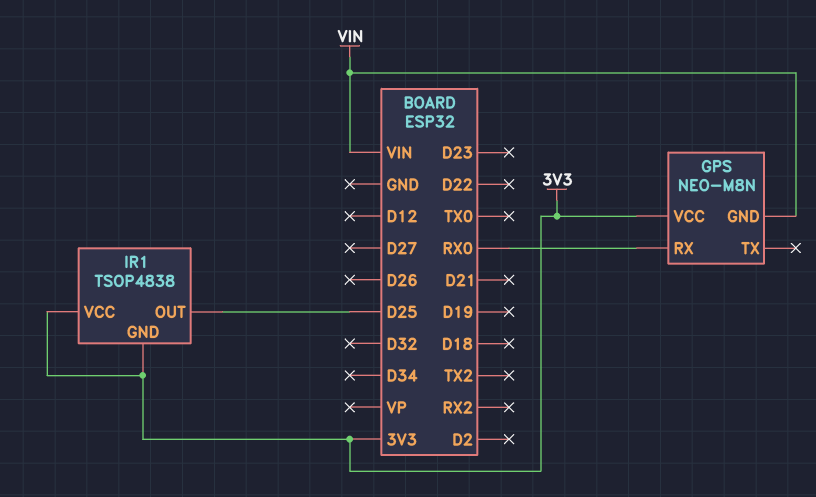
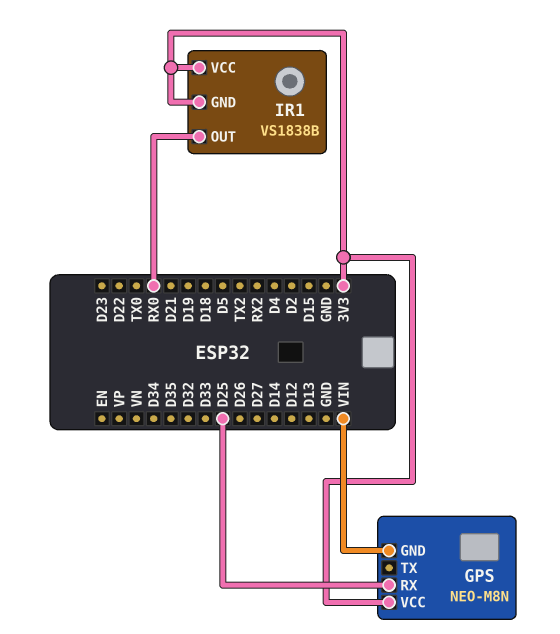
GPS pin RX: RX0 -> D25
IR1: TSOP4838 -> VS1838B
IR1 pin OUT: D25 -> RX0

